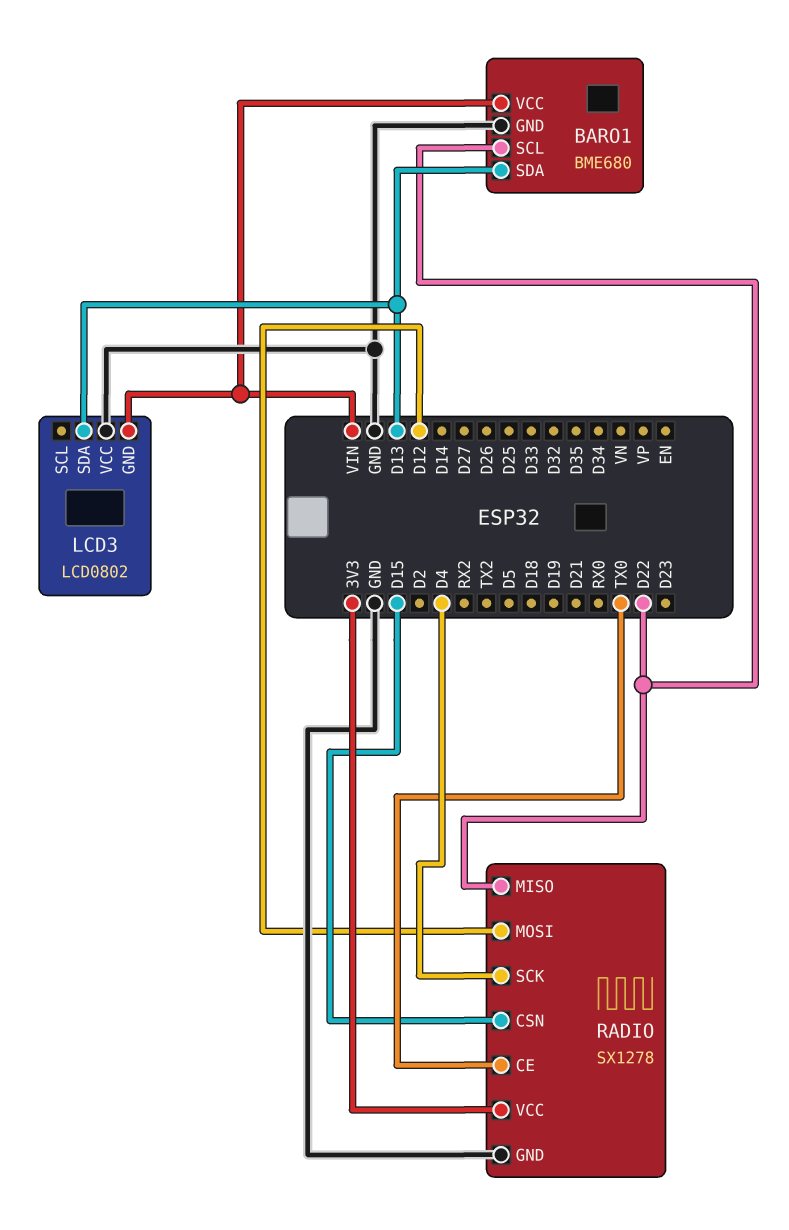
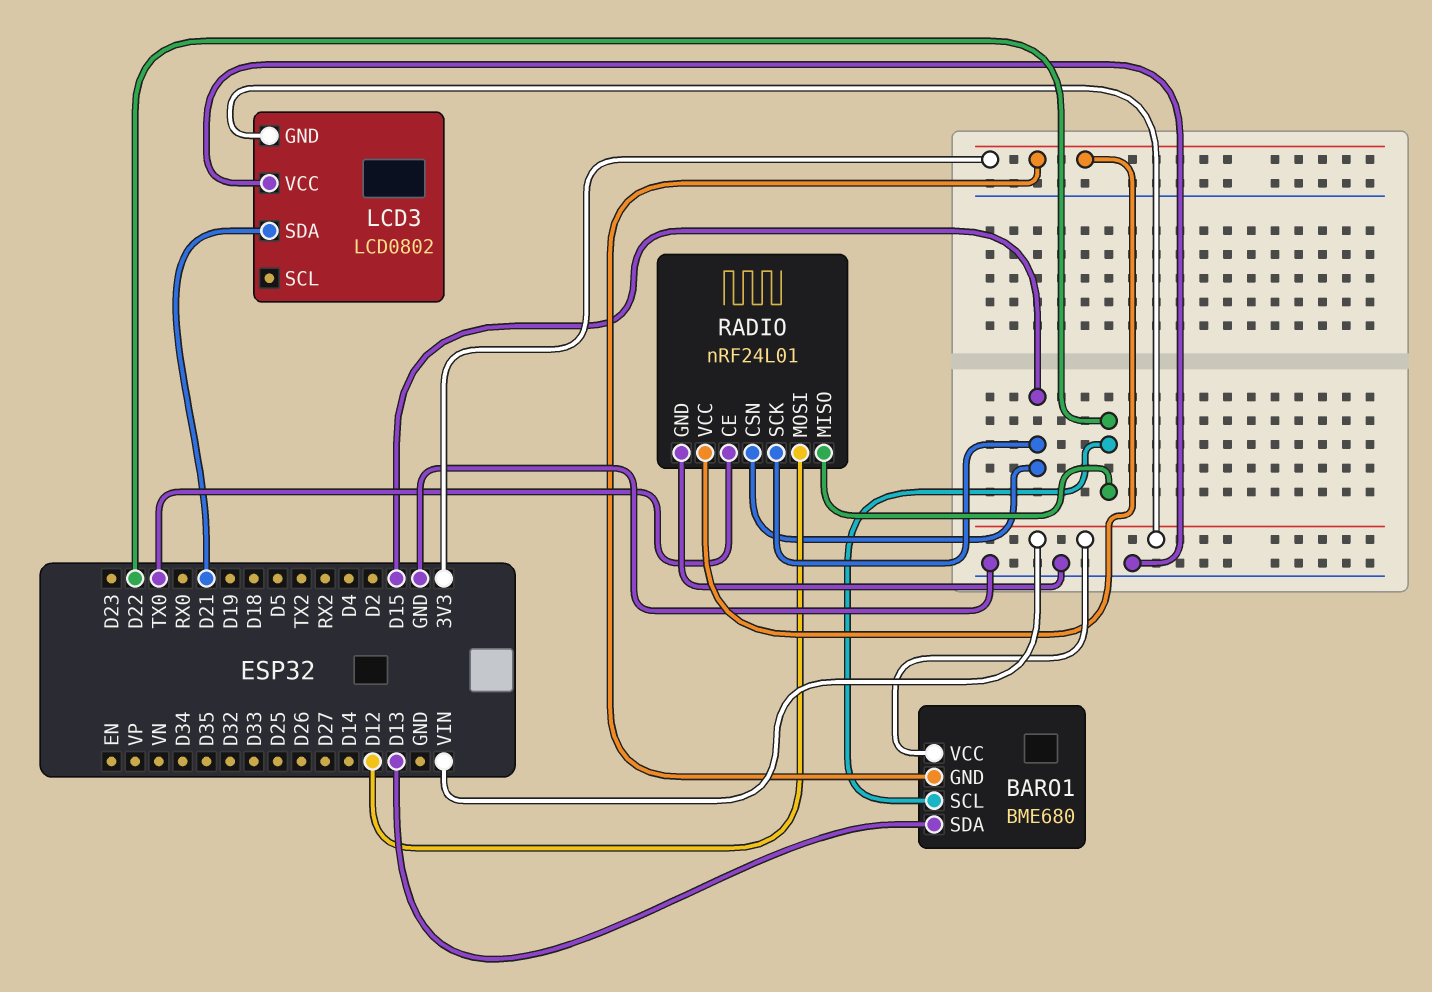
BARO1 pin GND: GND -> 3V3
LCD3 pin SDA: D13 -> D21
RADIO: SX1278 -> nRF24L01
RADIO pin SCK: D4 -> D15

